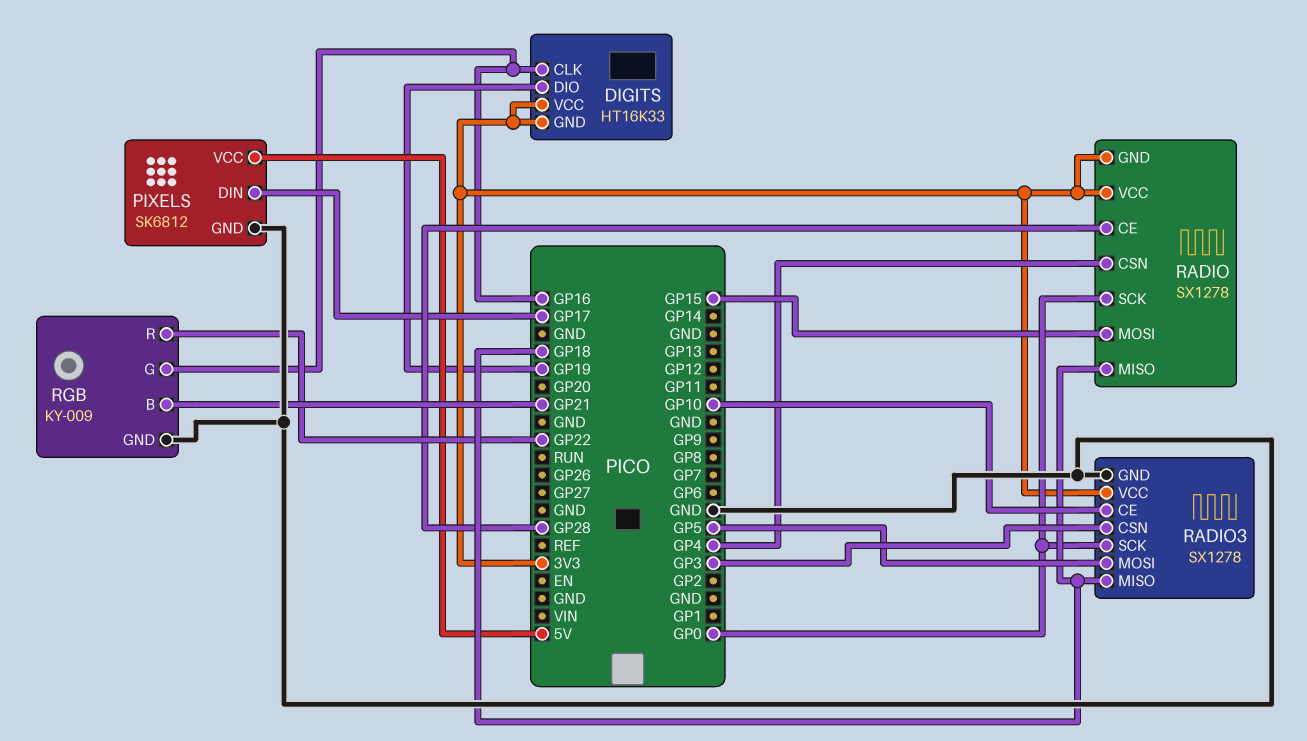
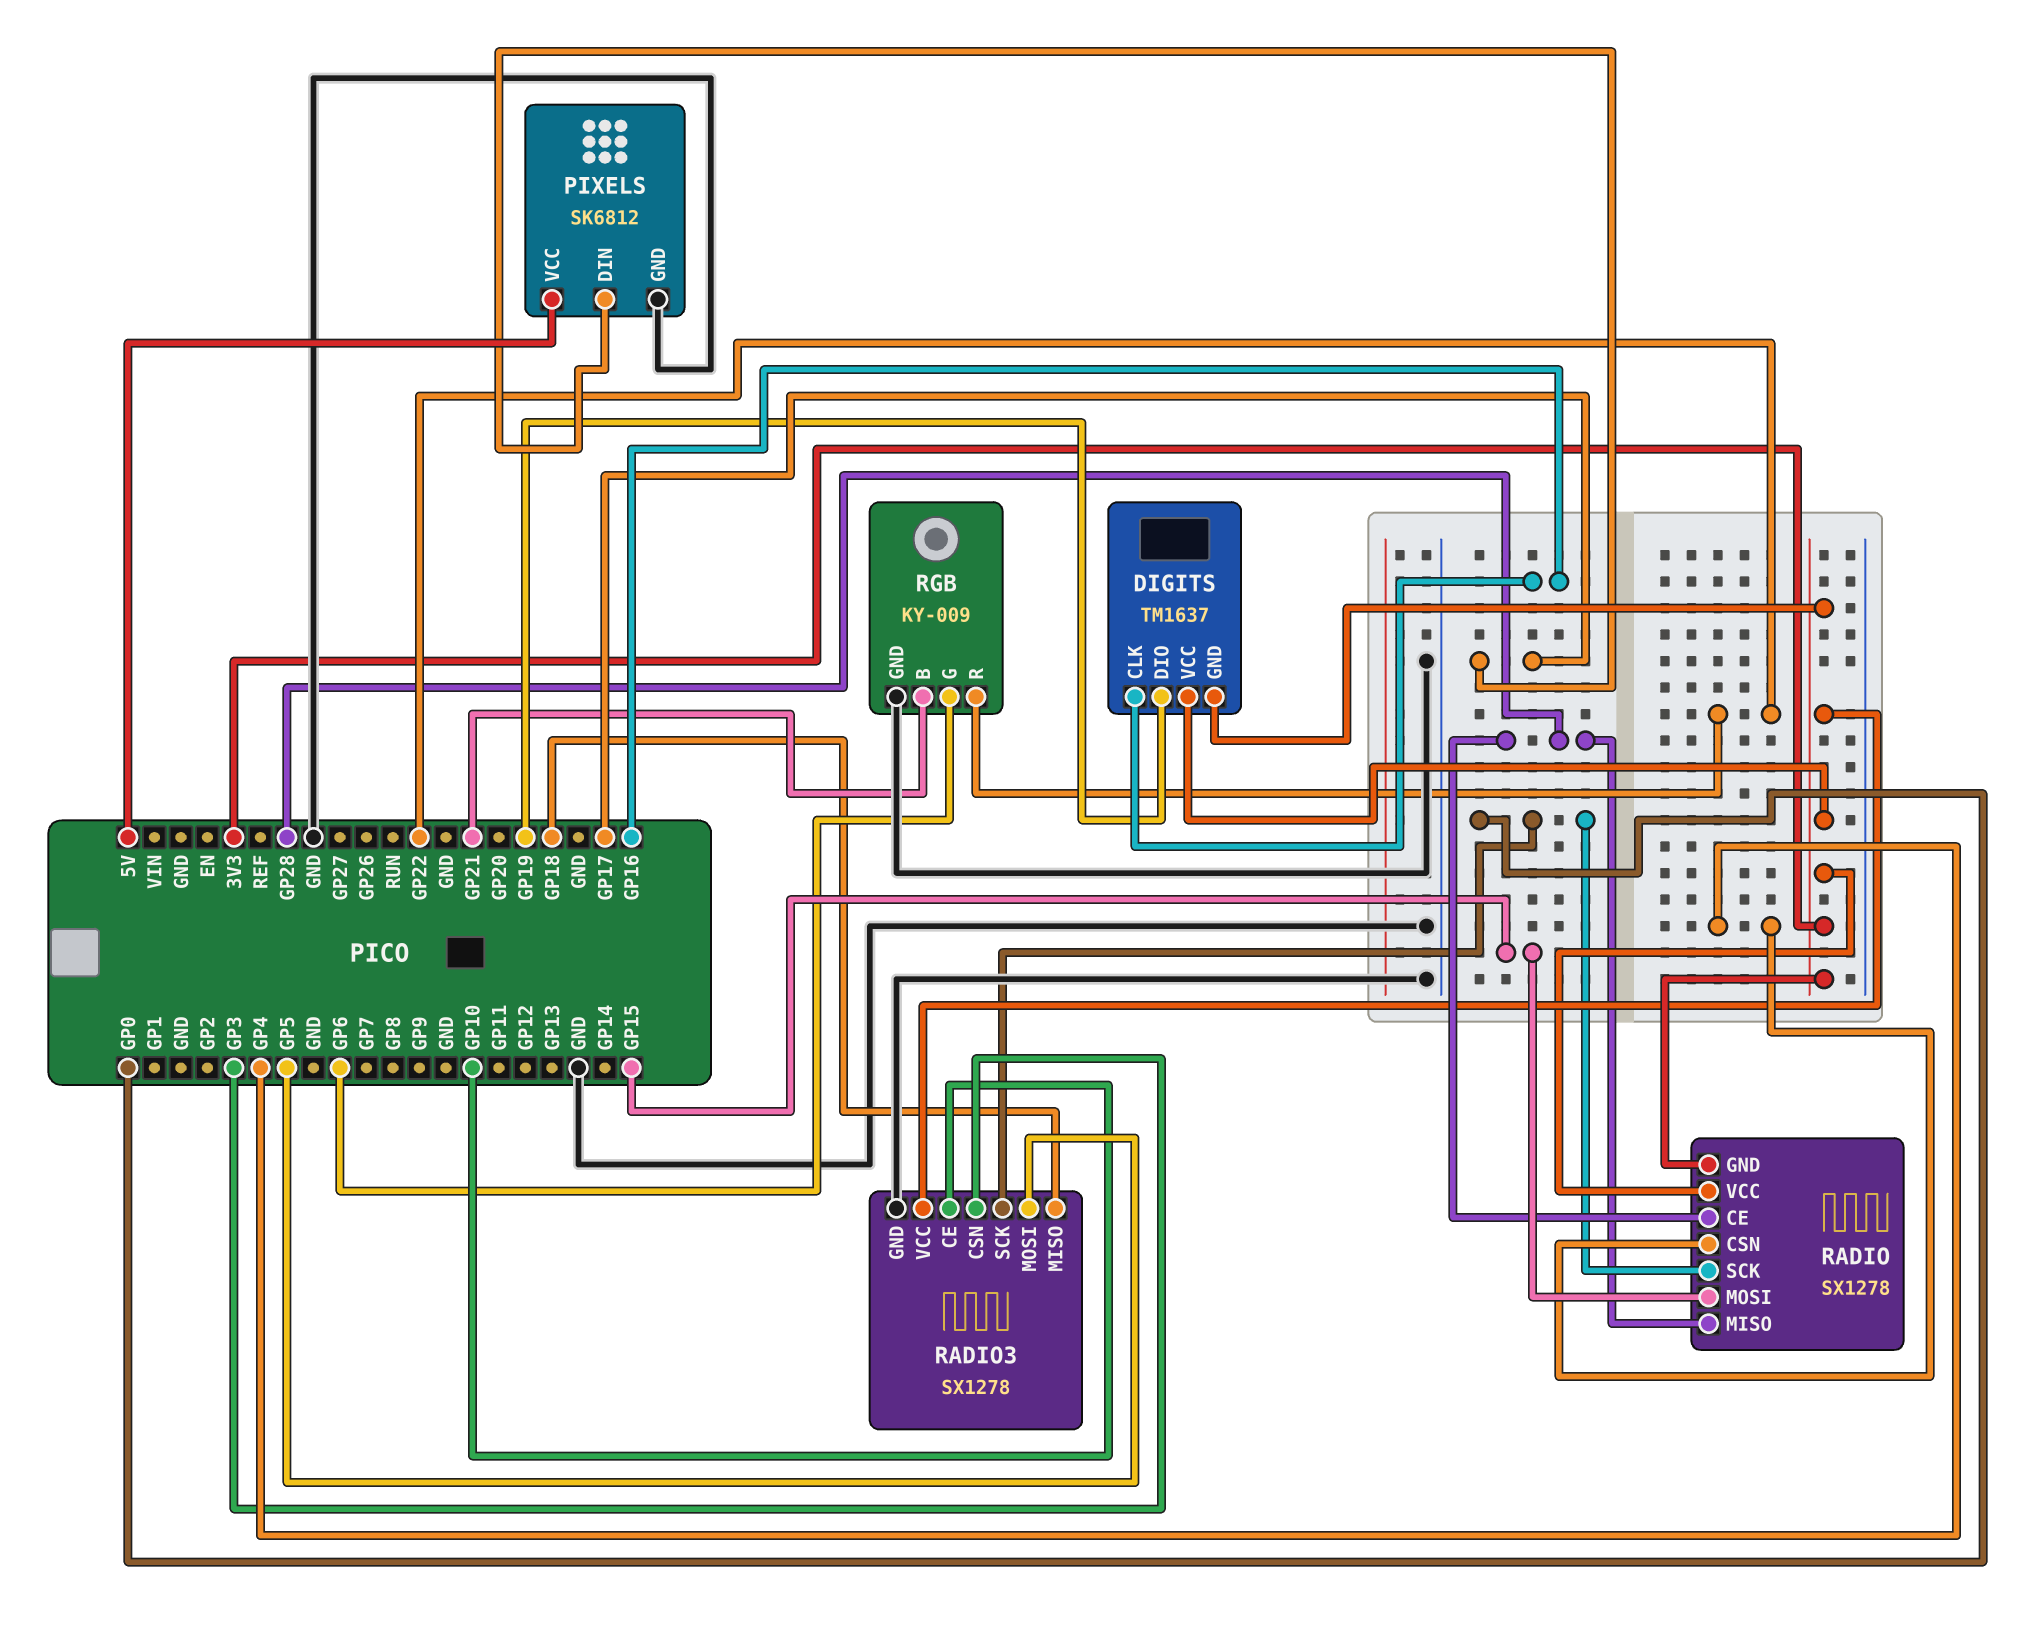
DIGITS: HT16K33 -> TM1637
RADIO pin MISO: GP18 -> GP28
RGB pin G: GP16 -> GP6

